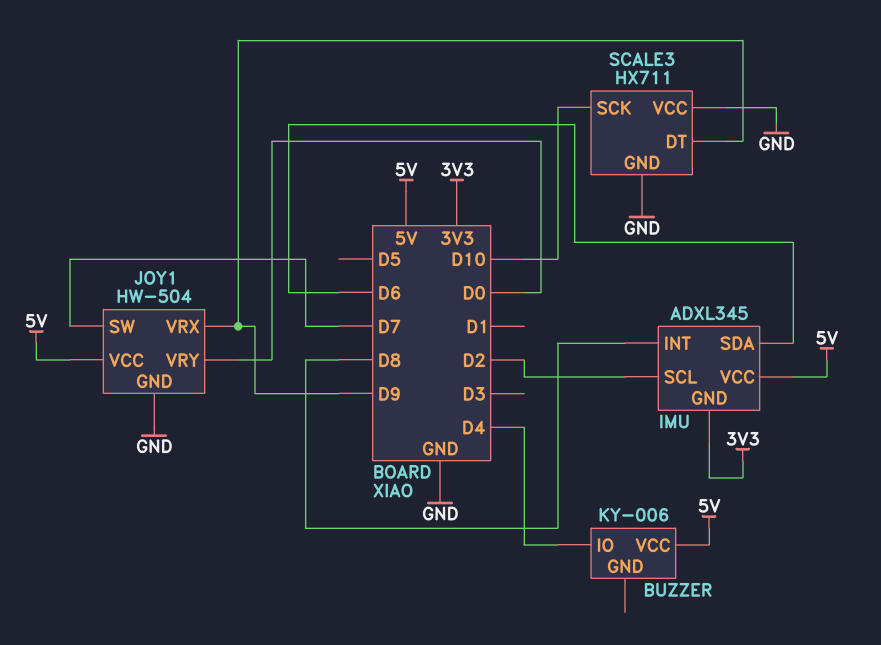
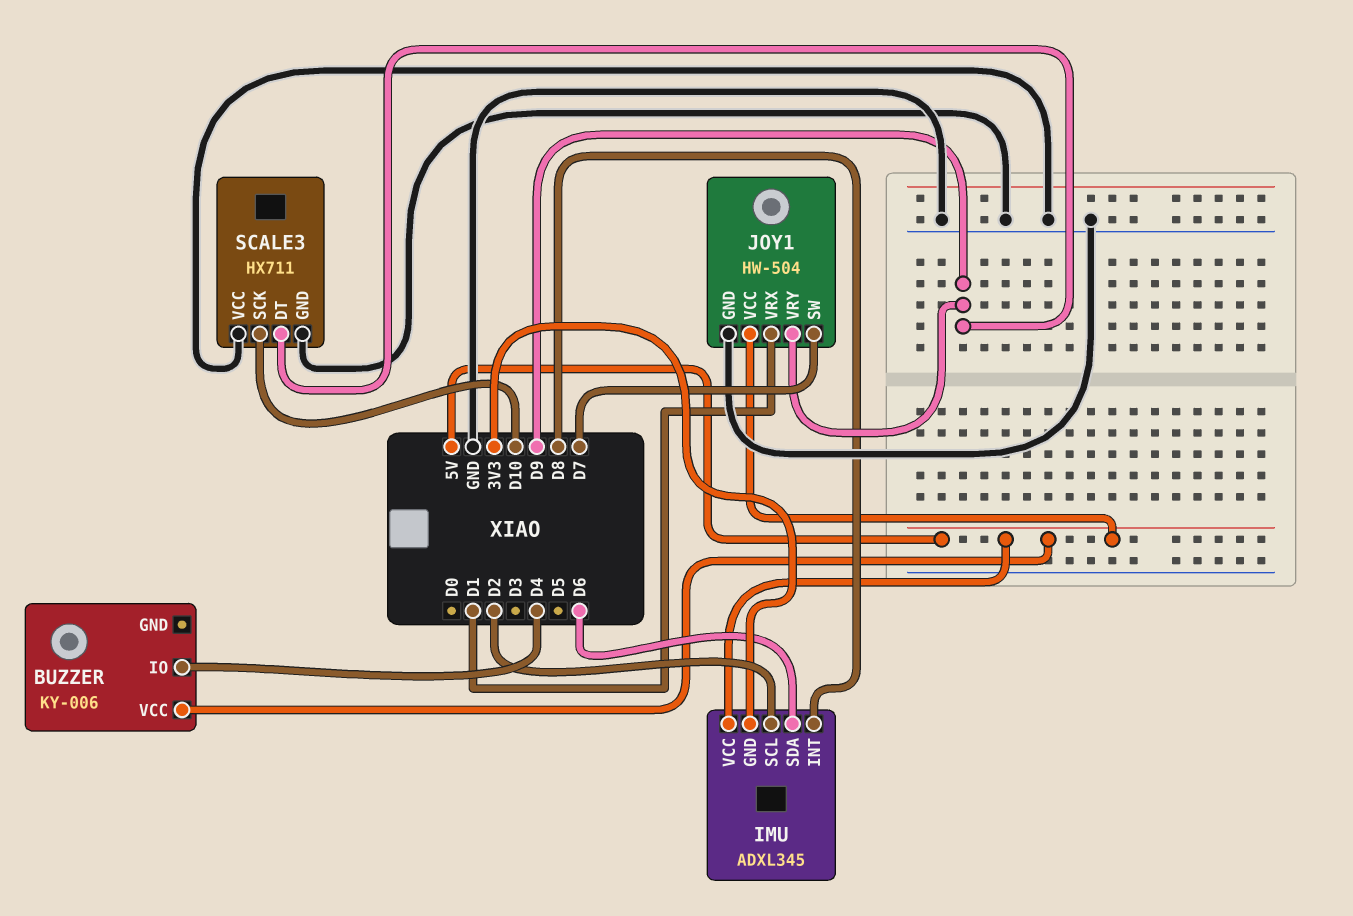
JOY1 pin VRX: D9 -> D1
JOY1 pin VRY: D0 -> D9

